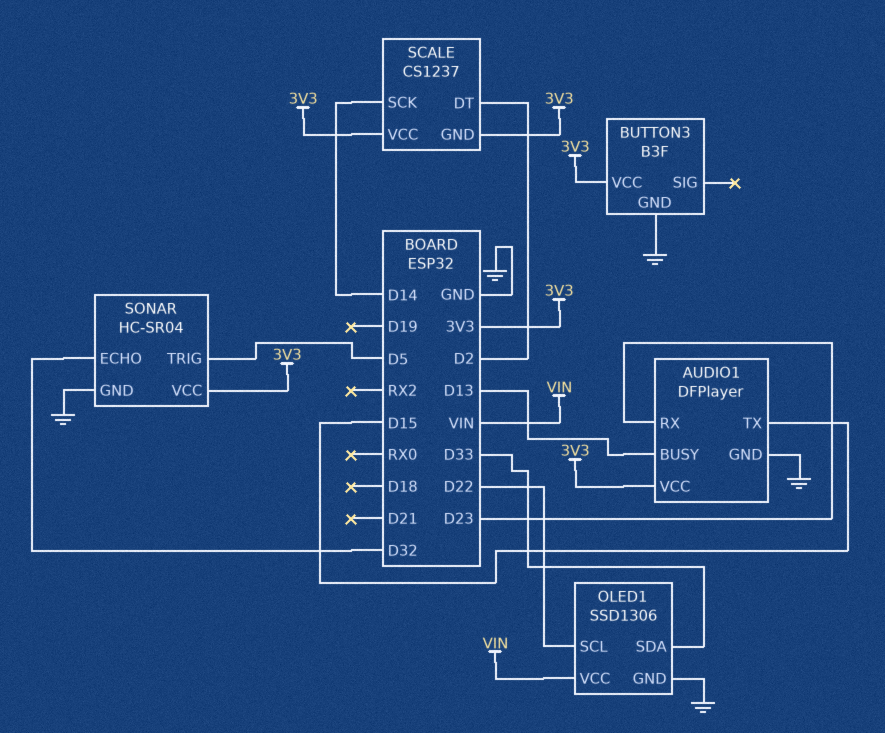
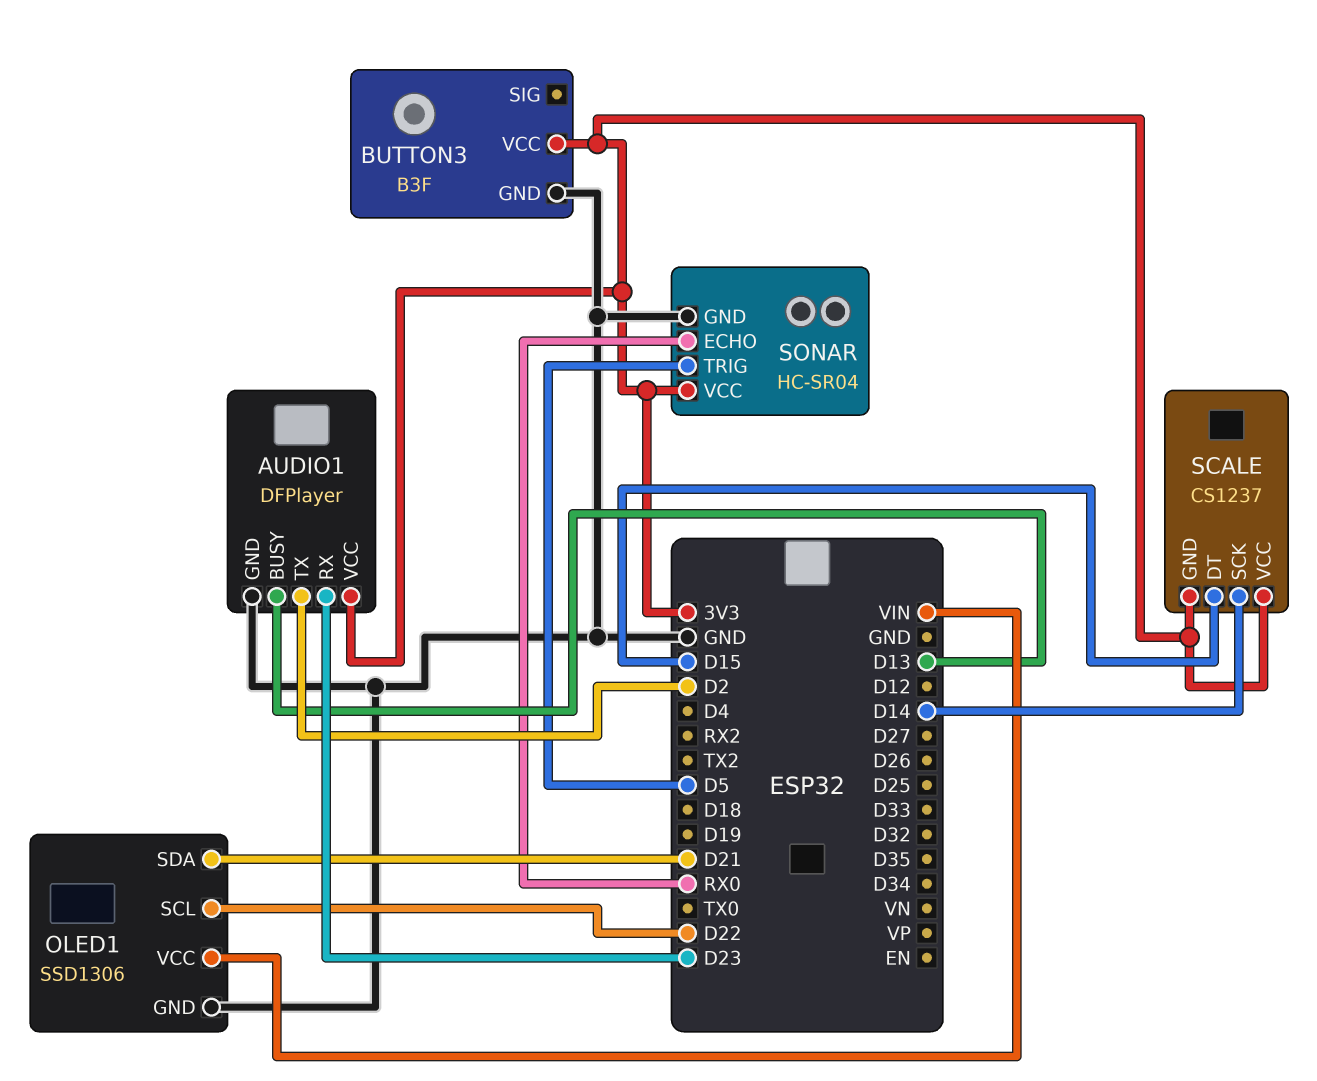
AUDIO1 pin TX: D15 -> D2
OLED1 pin SDA: D33 -> D21
SCALE pin DT: D2 -> D15
SONAR pin ECHO: D32 -> RX0

